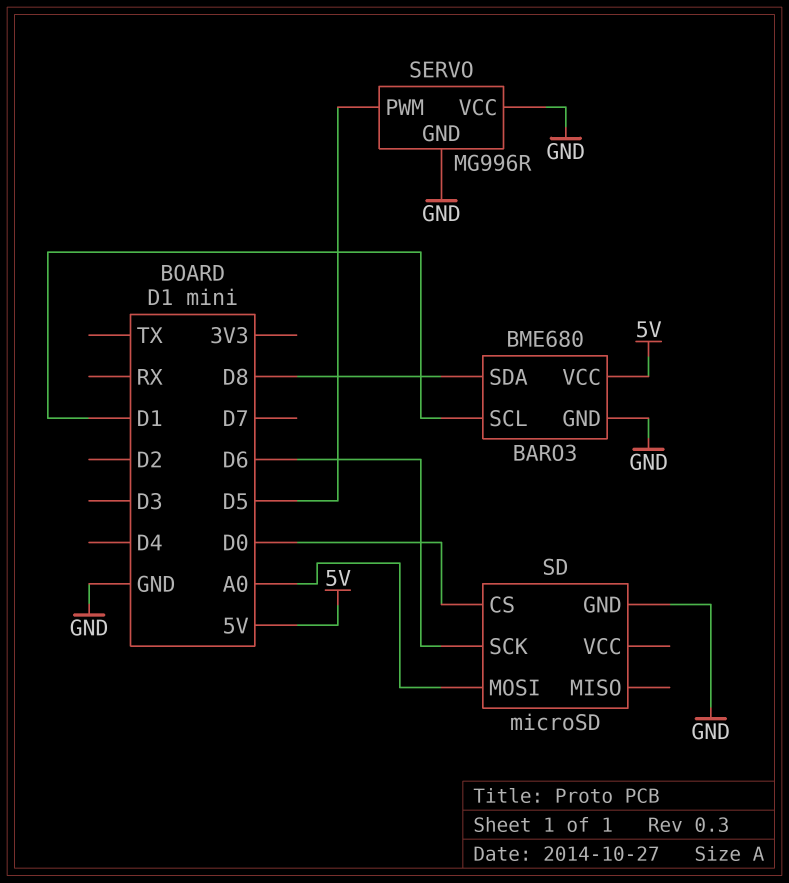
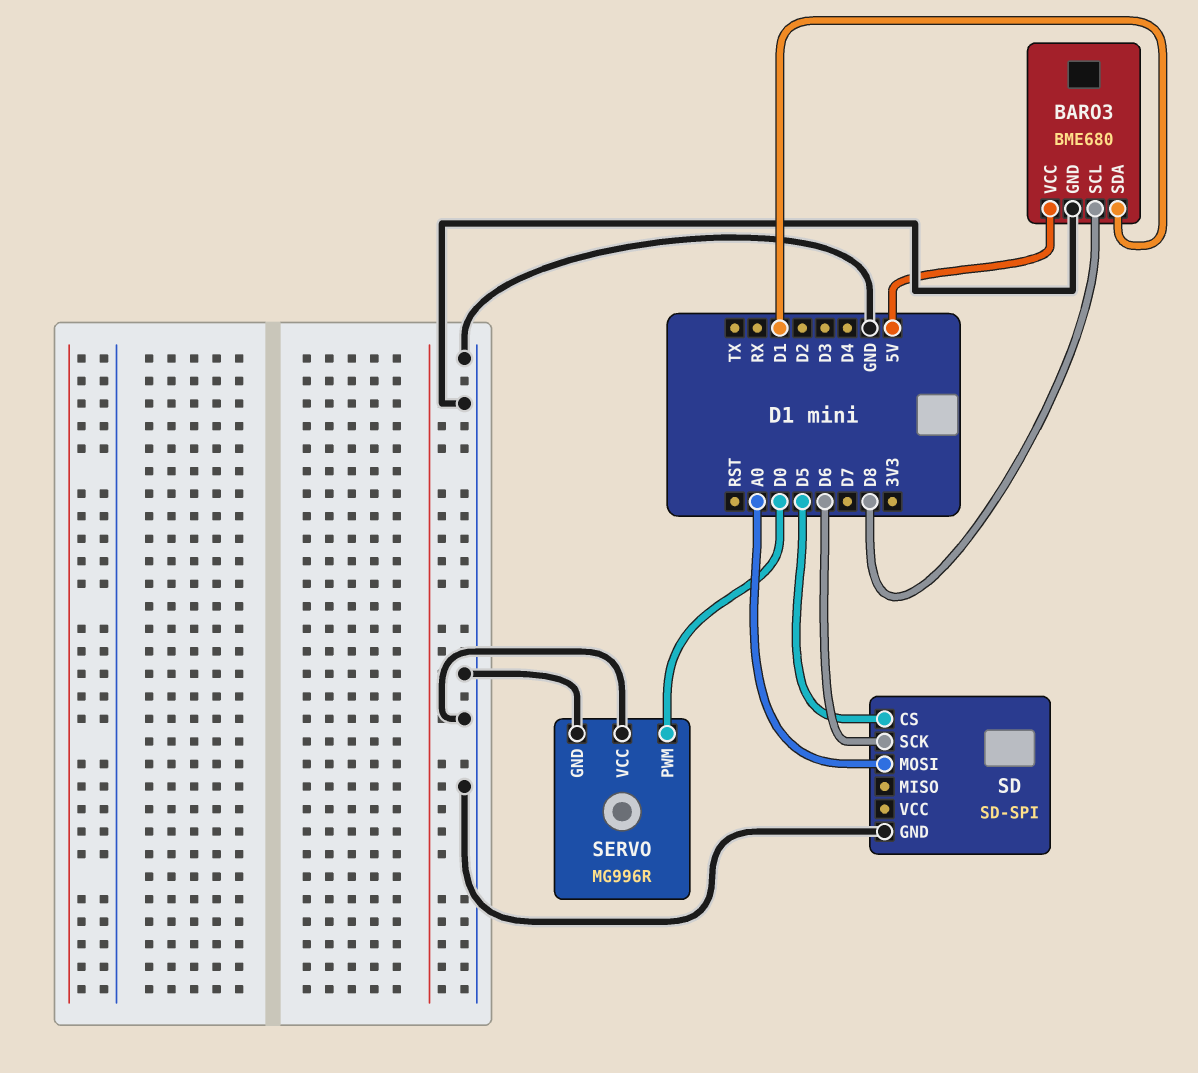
BARO3 pin SCL: D1 -> D8
BARO3 pin SDA: D8 -> D1
SD: microSD -> SD-SPI
SD pin CS: D0 -> D5
SERVO pin PWM: D5 -> D0

